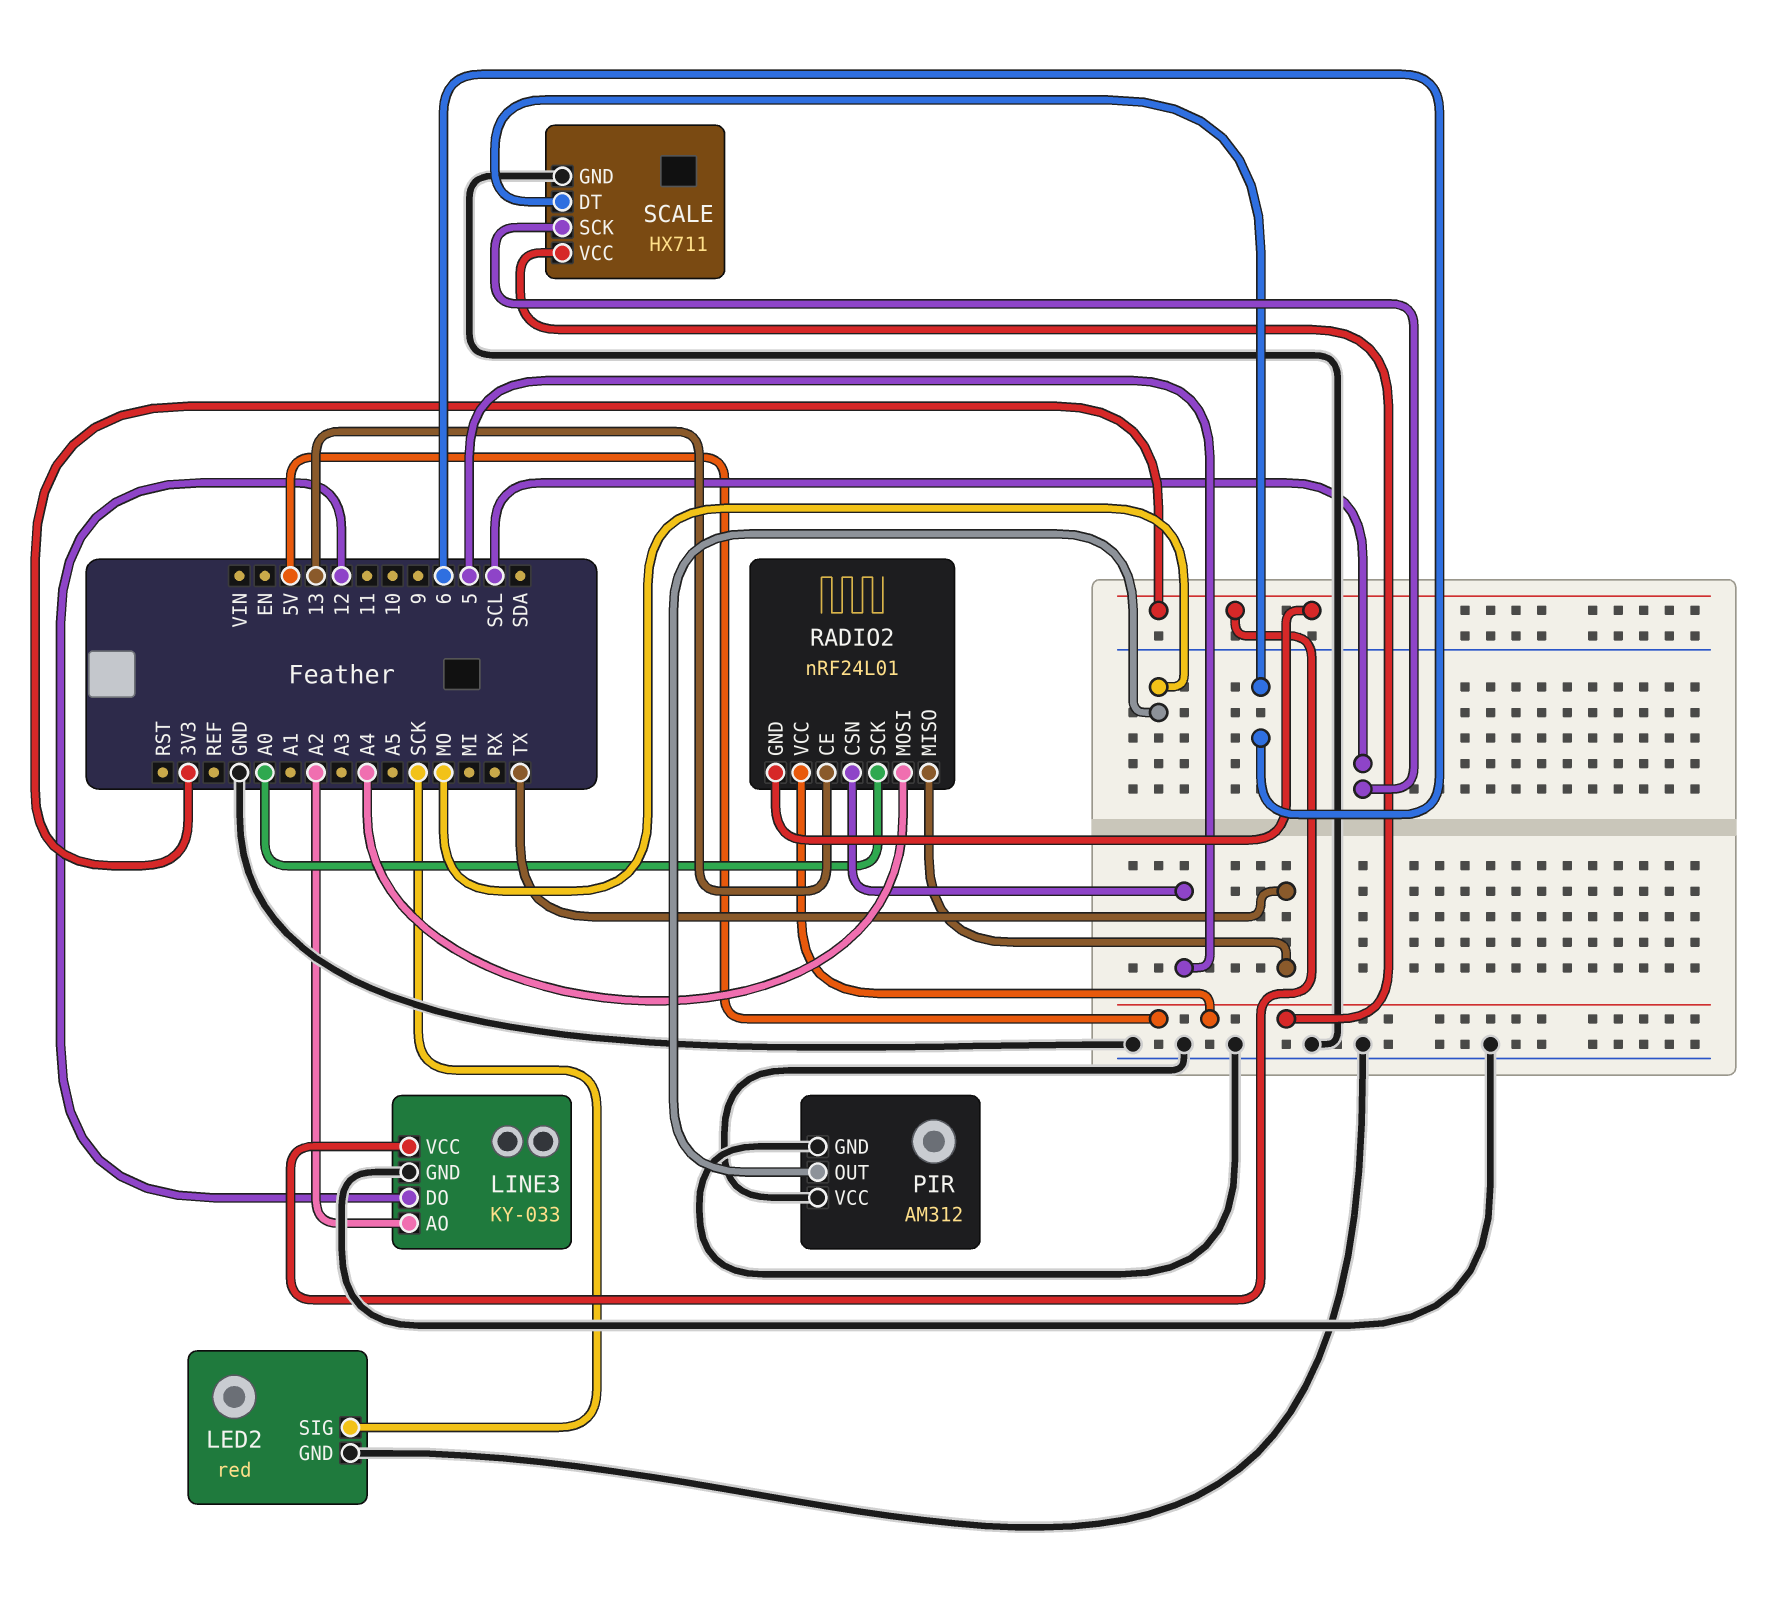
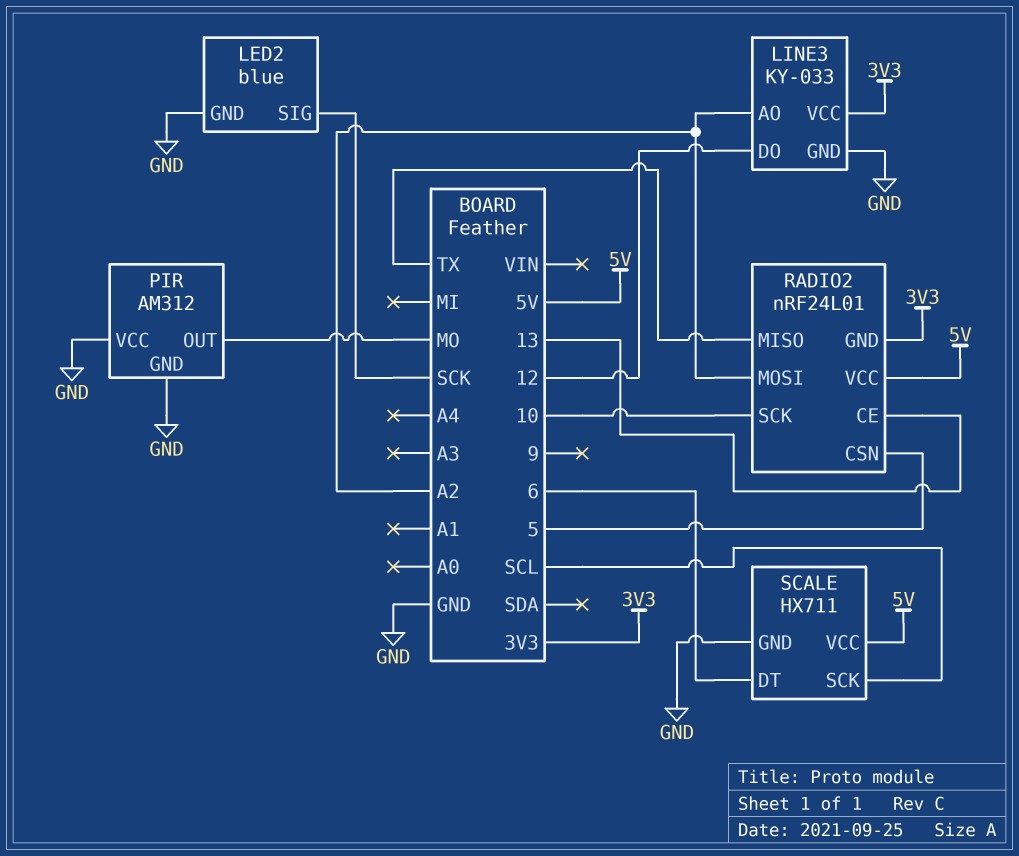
LED2: red -> blue
RADIO2 pin MOSI: A4 -> A2
RADIO2 pin SCK: A0 -> 10

